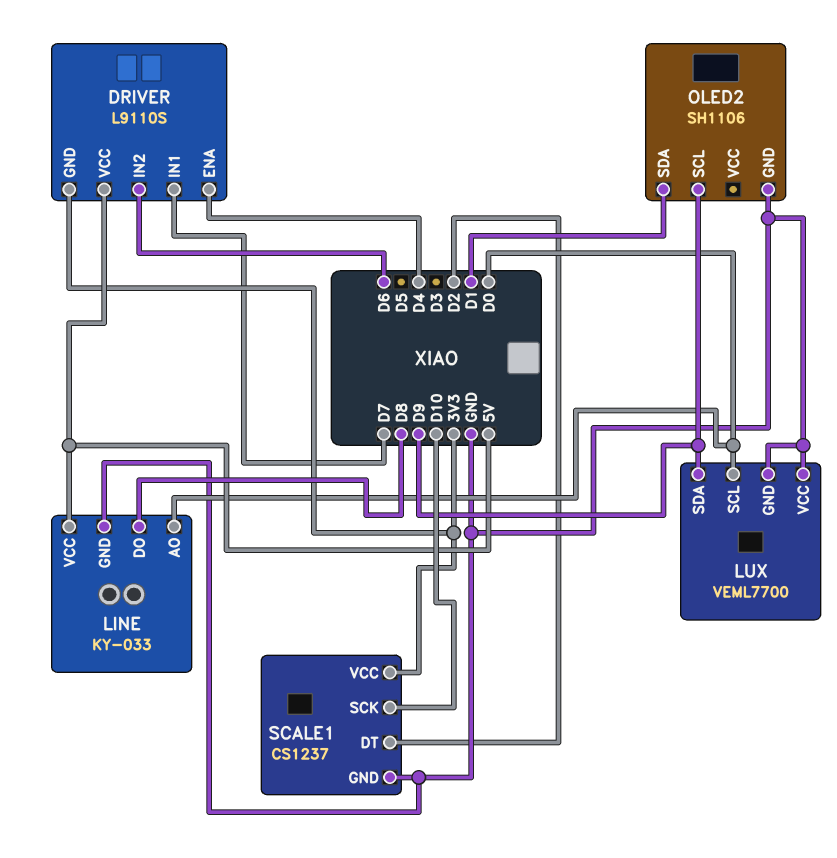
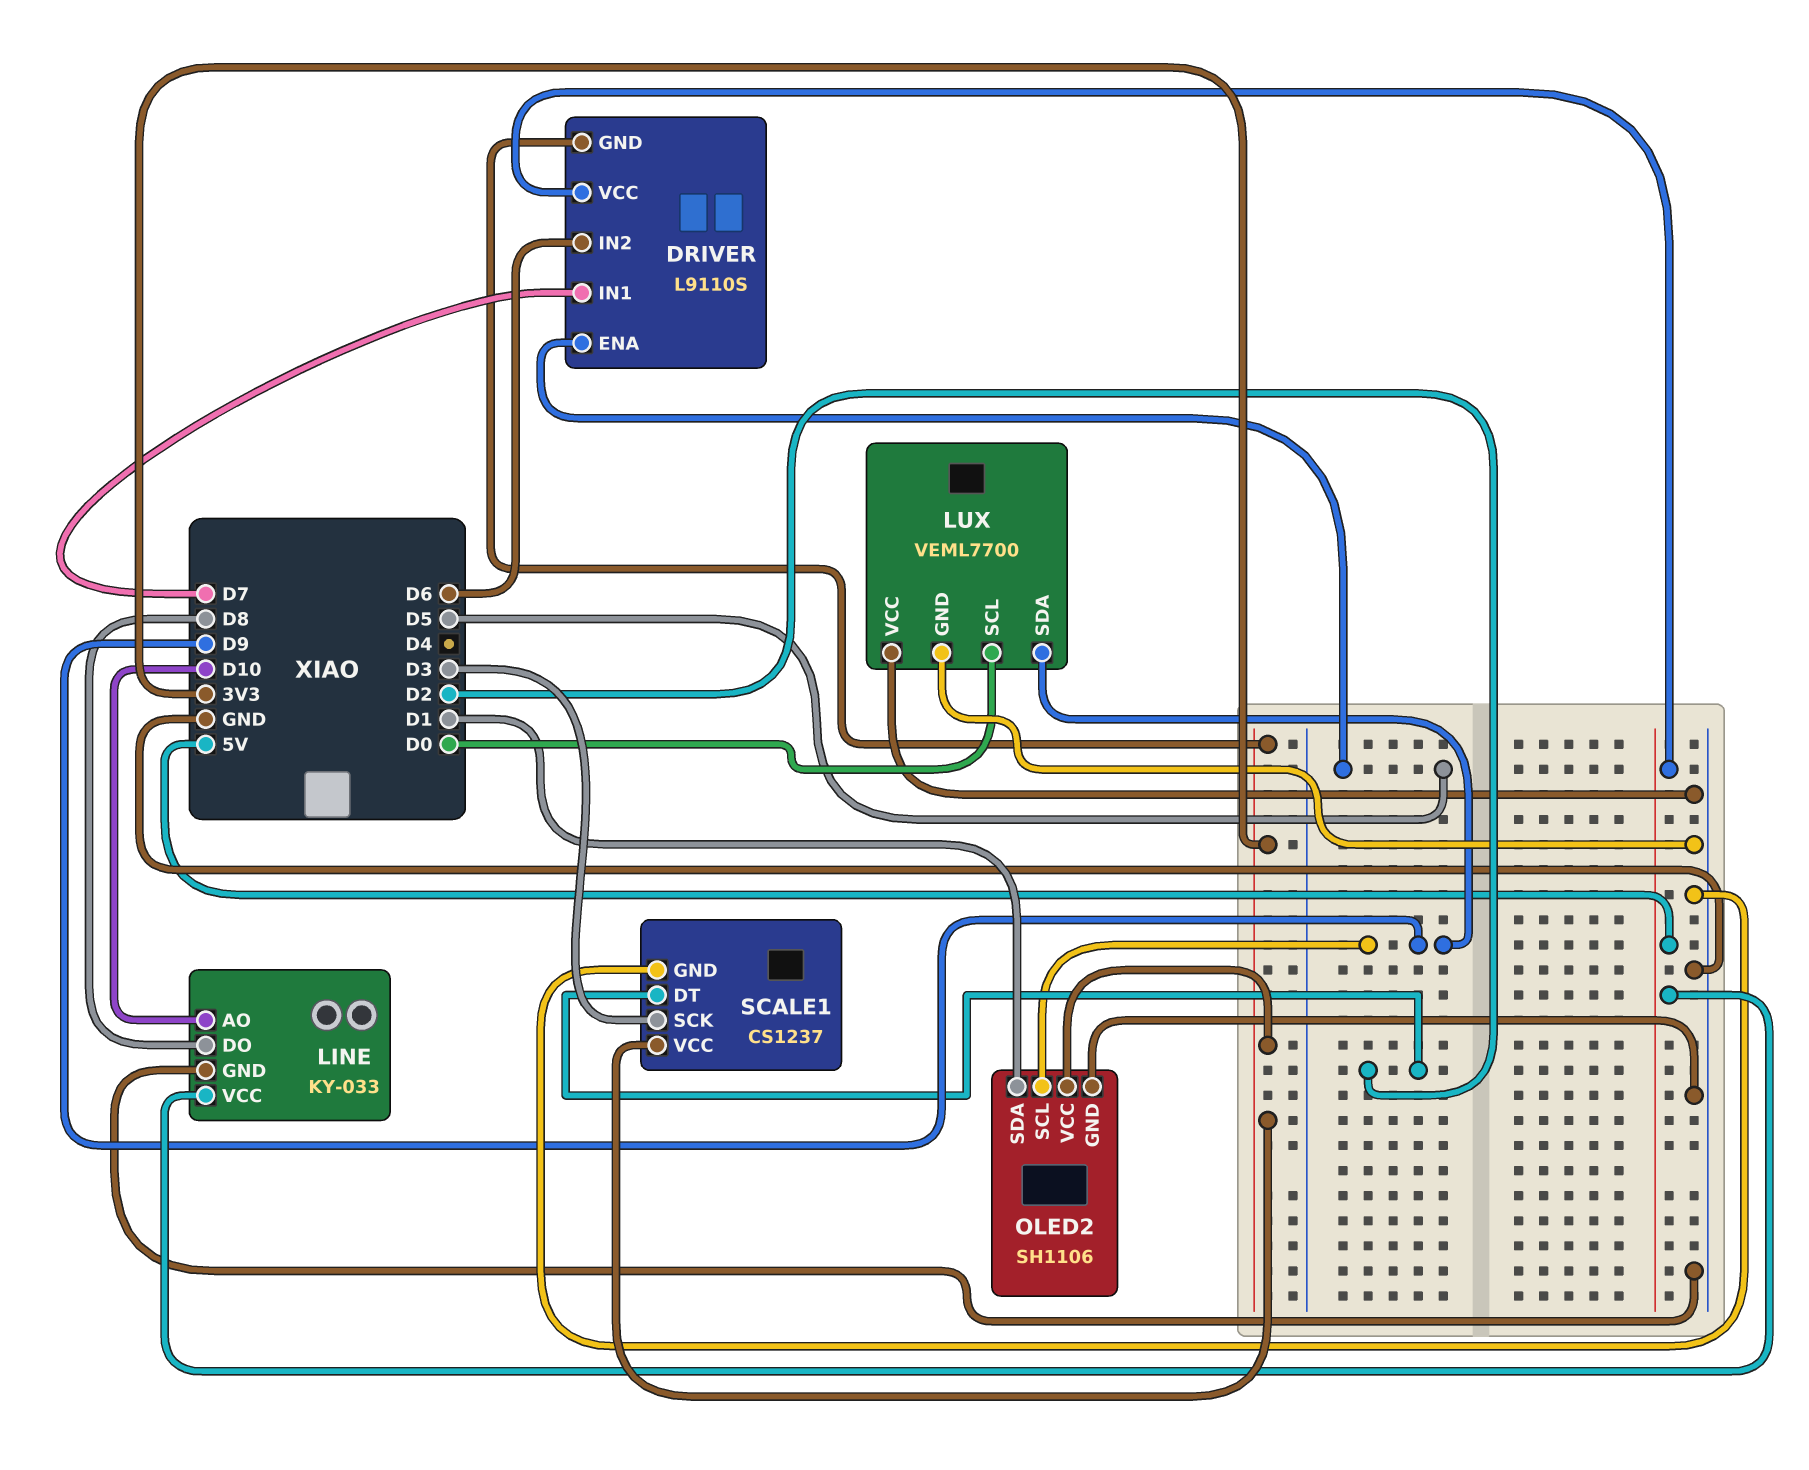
DRIVER pin ENA: D4 -> D5
LINE pin AO: D0 -> D10
OLED2 pin VCC: none -> 3V3
SCALE1 pin SCK: D10 -> D3

